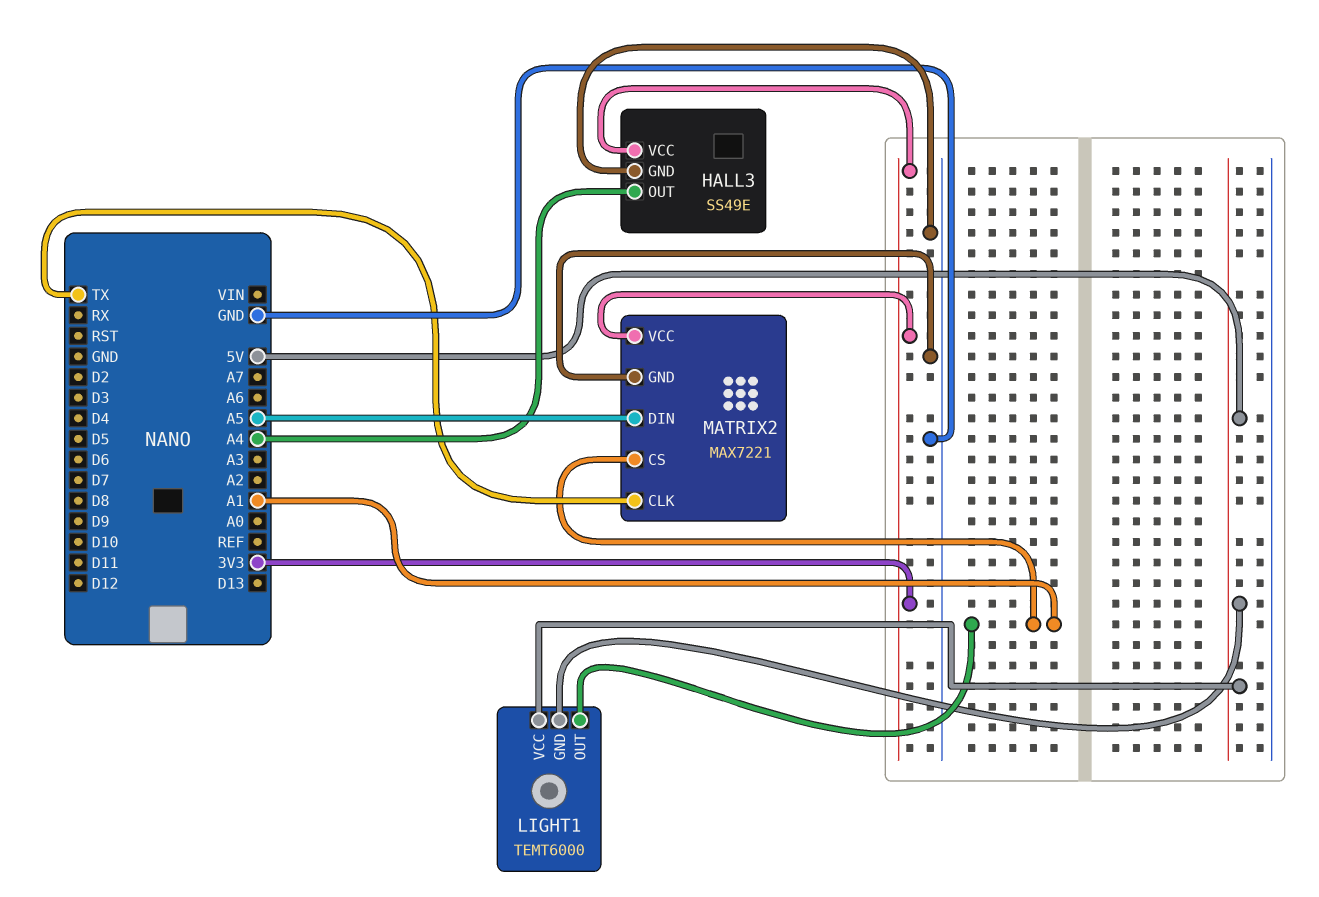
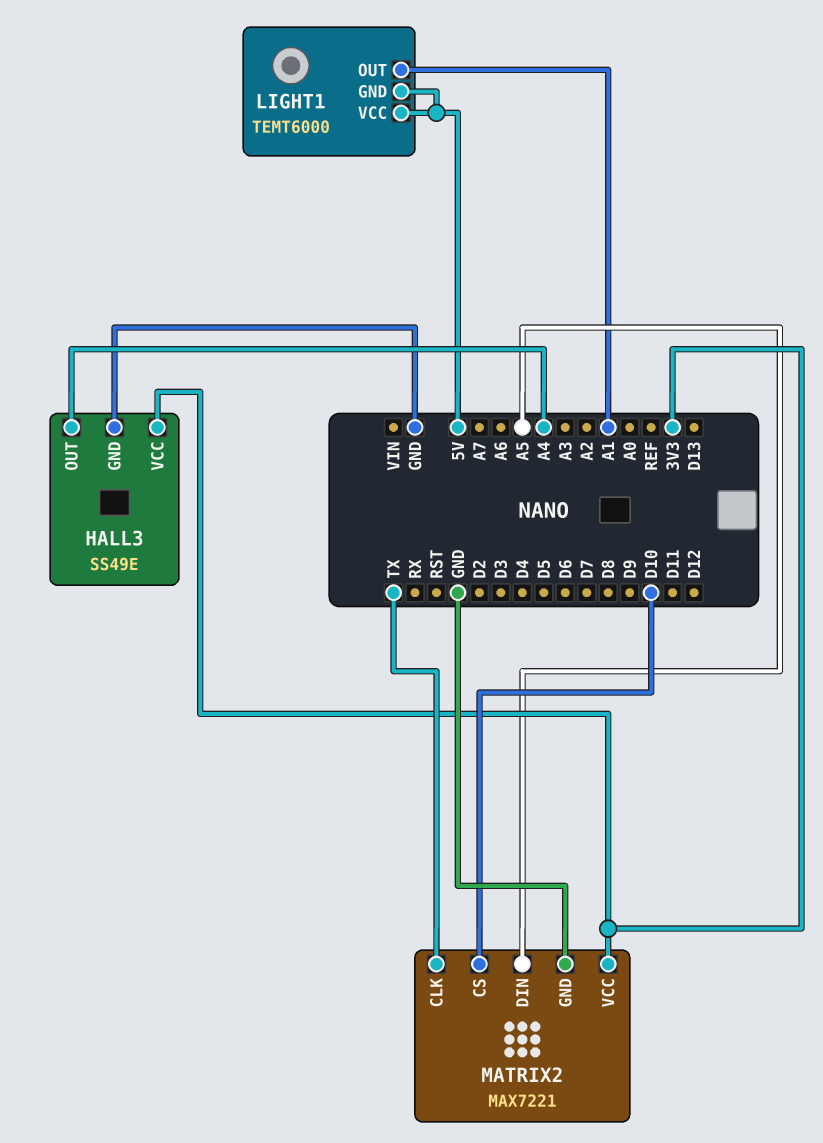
MATRIX2 pin CS: A1 -> D10

